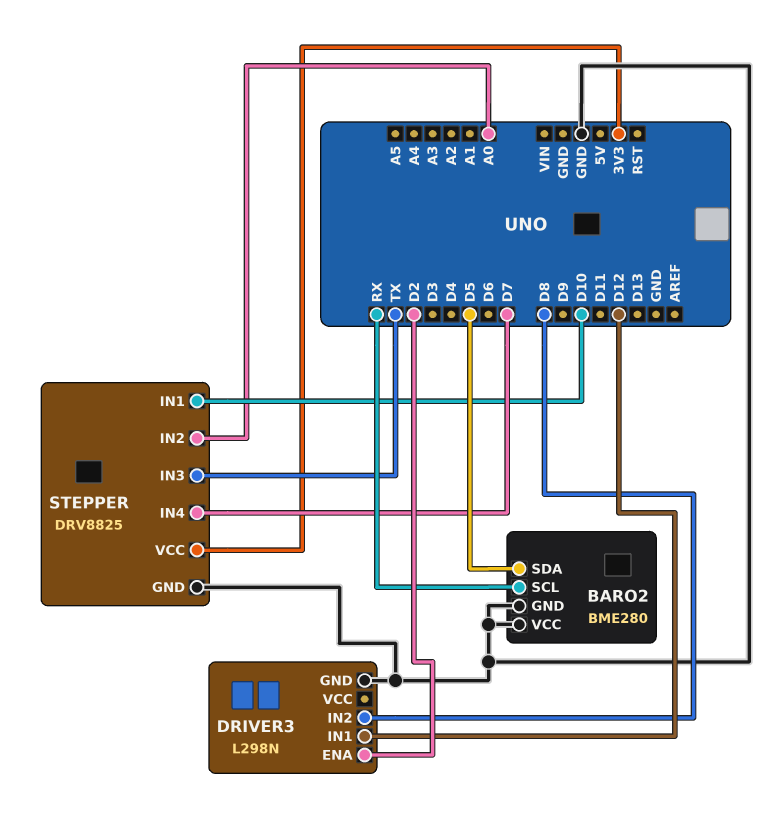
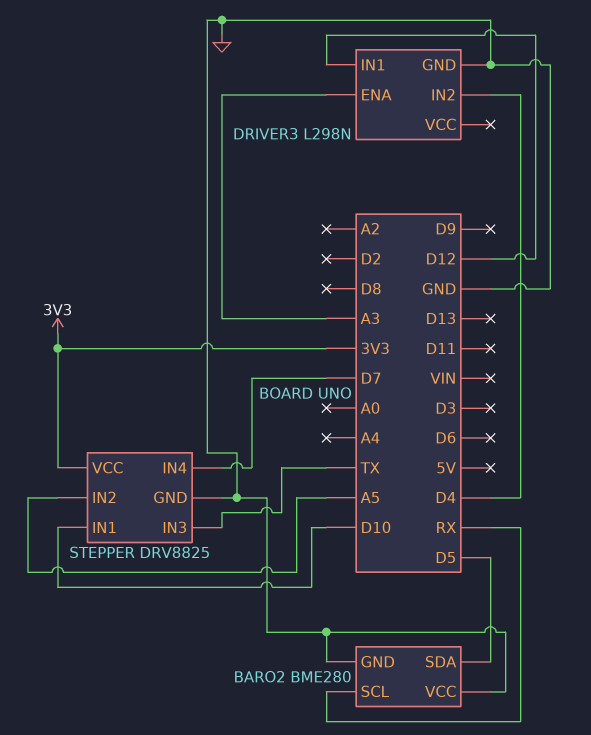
DRIVER3 pin ENA: D2 -> A3
DRIVER3 pin IN2: D8 -> D4
STEPPER pin IN2: A0 -> A5

